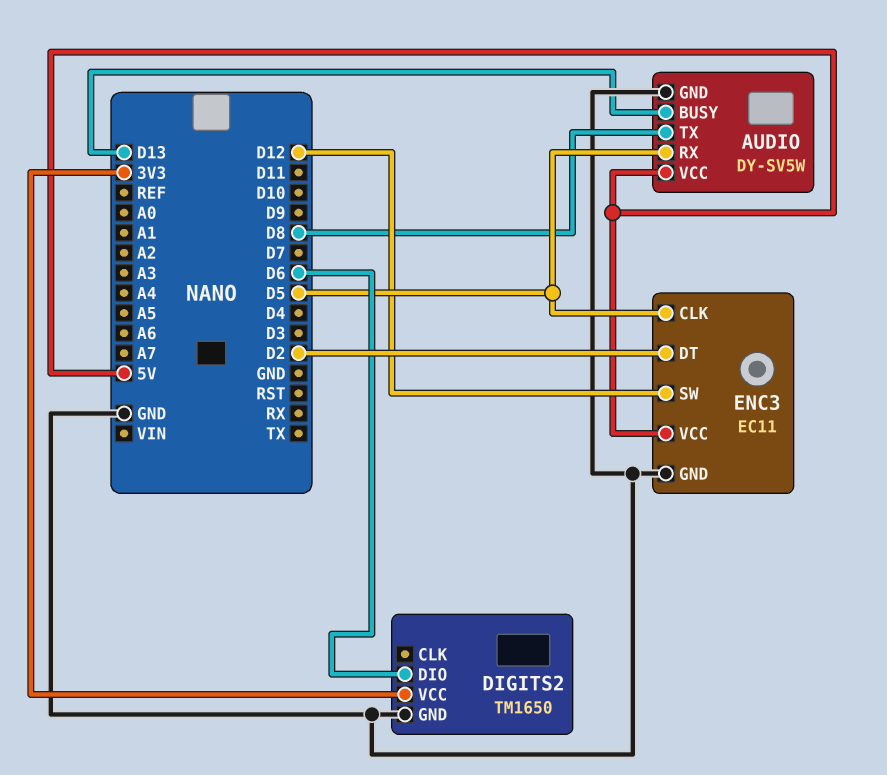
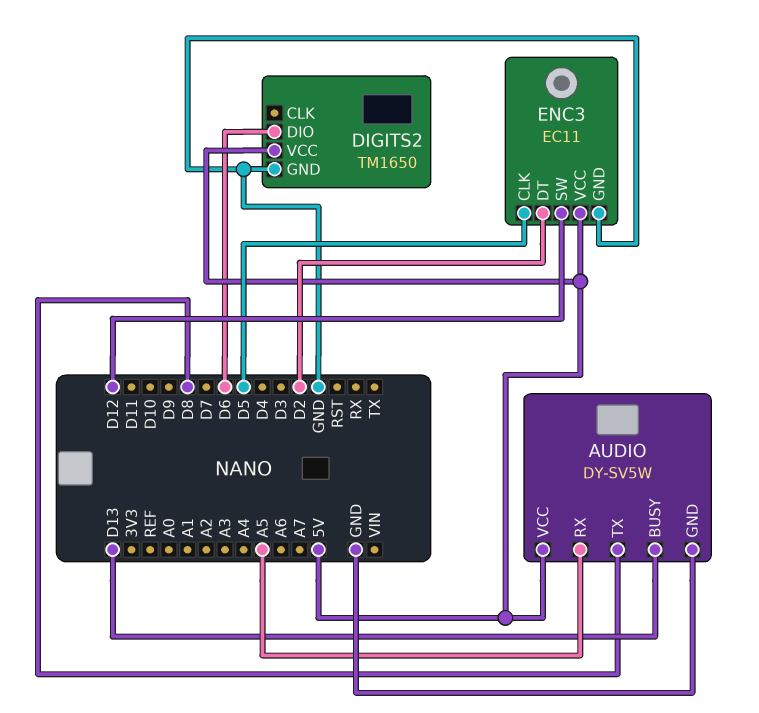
AUDIO pin RX: D5 -> A5
DIGITS2 pin VCC: 3V3 -> 5V

